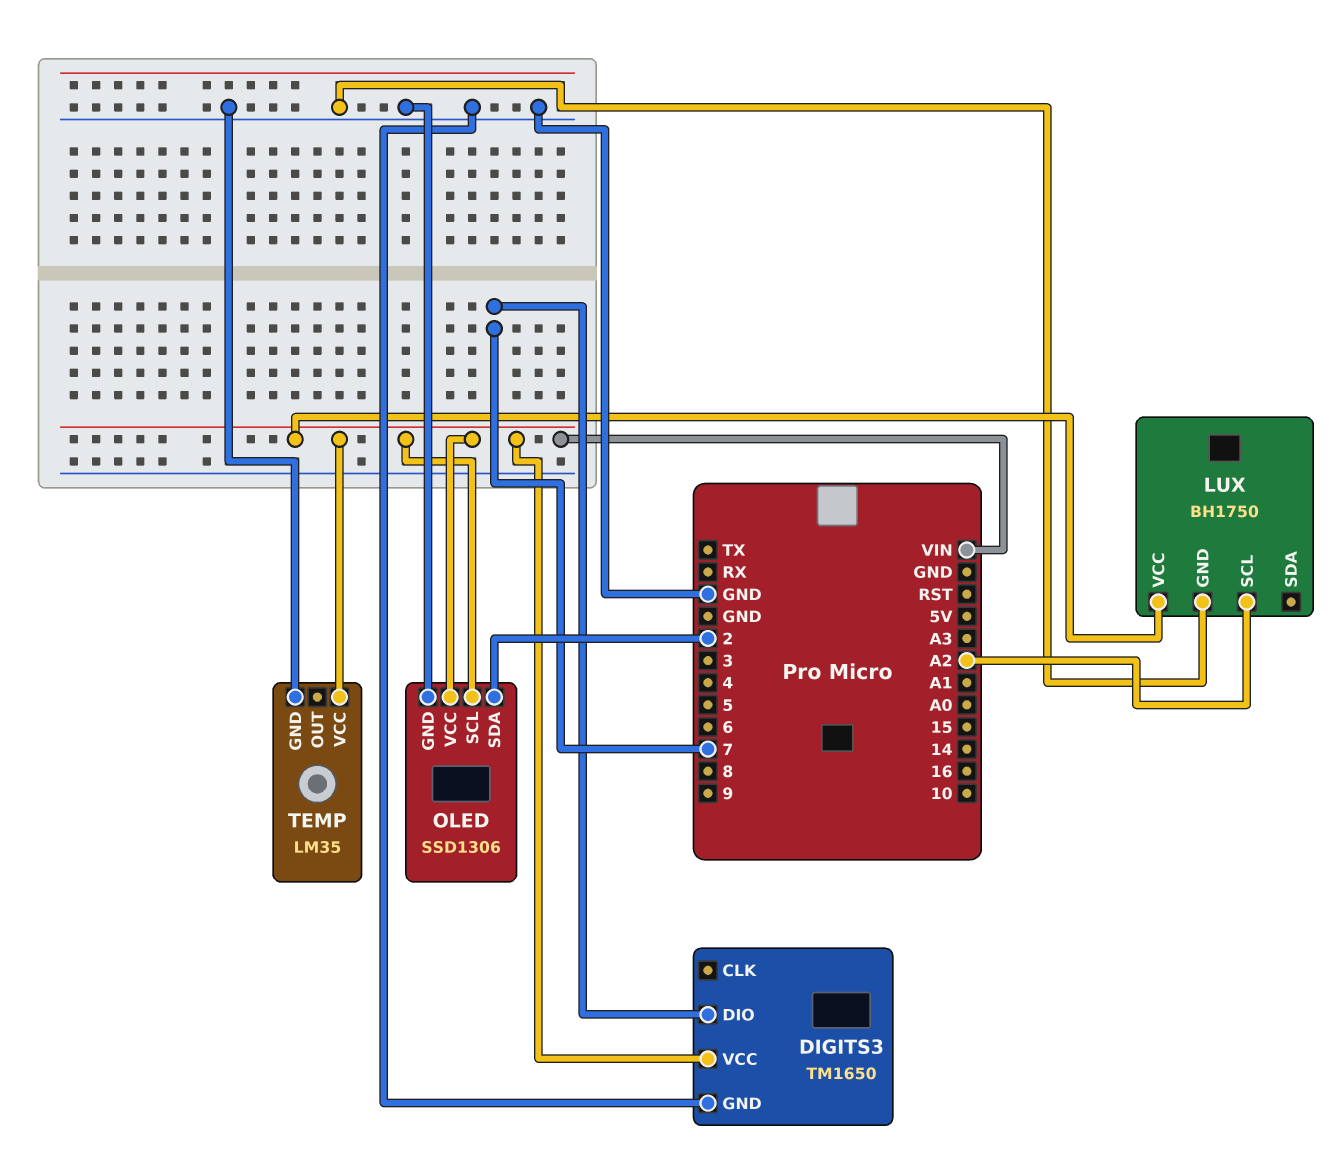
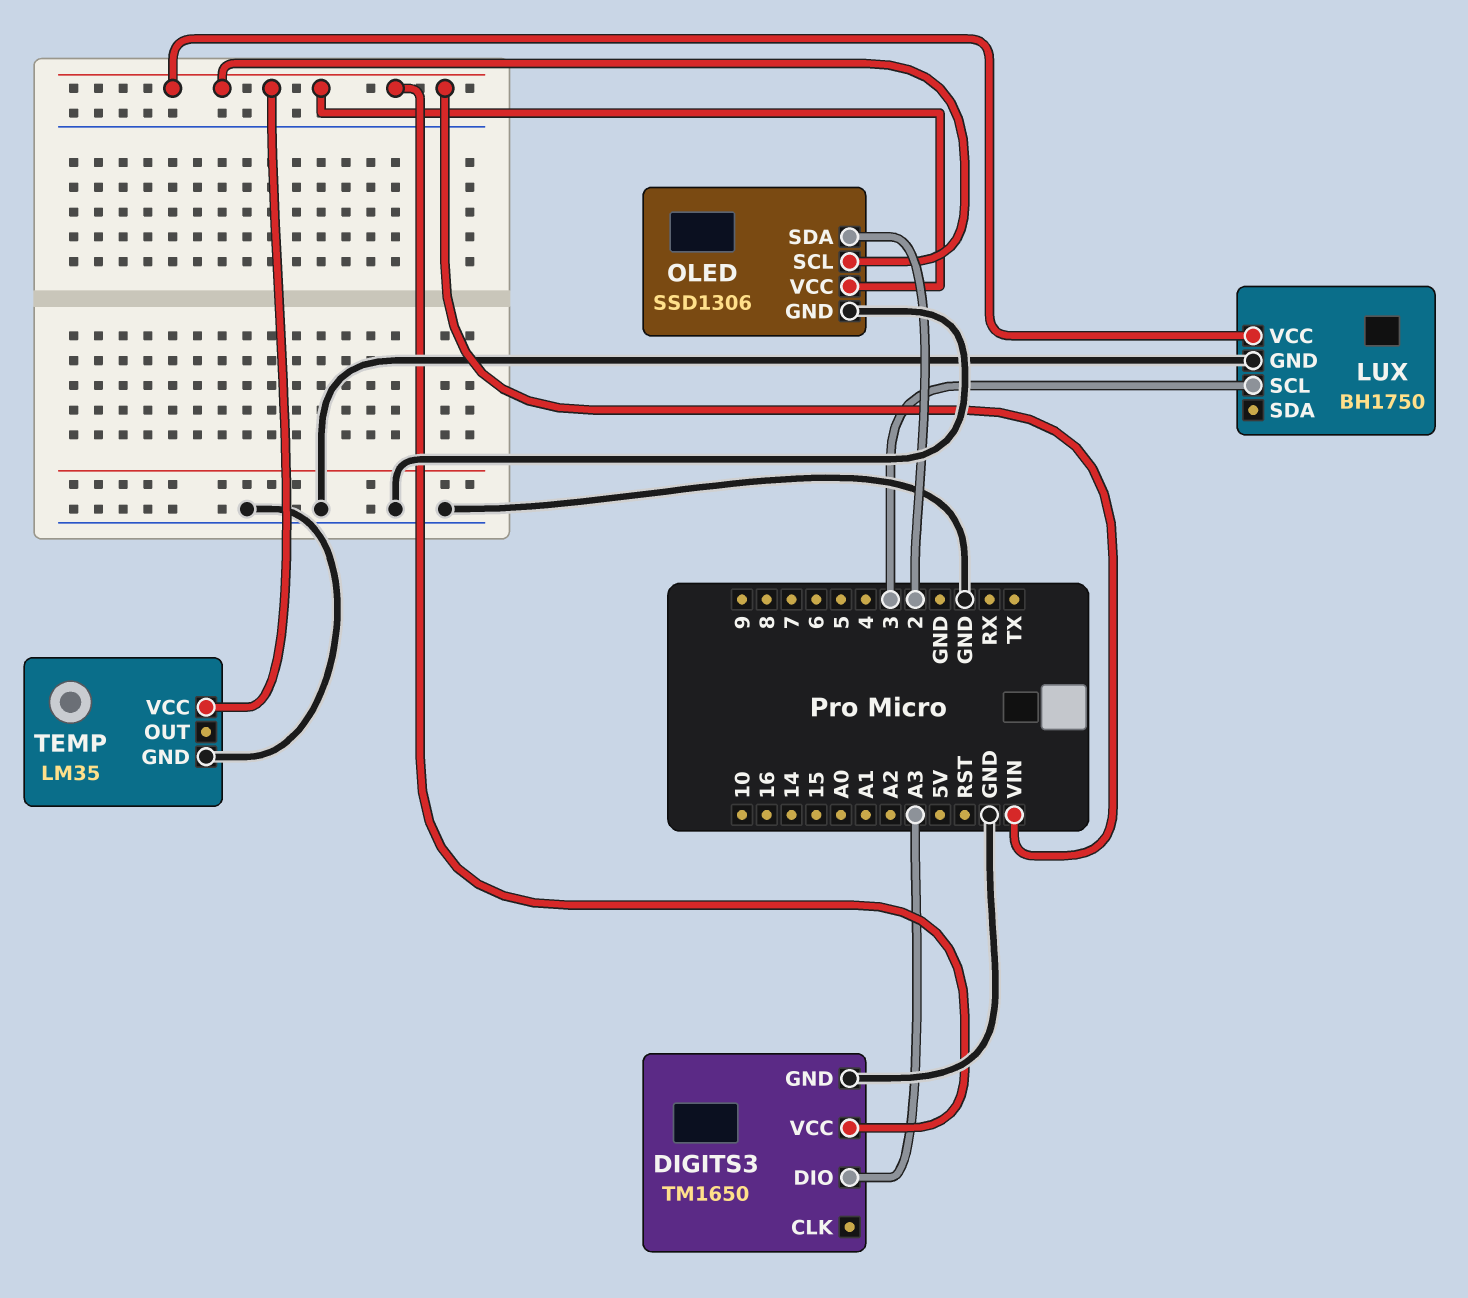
DIGITS3 pin DIO: 7 -> A3
LUX pin SCL: A2 -> 3

